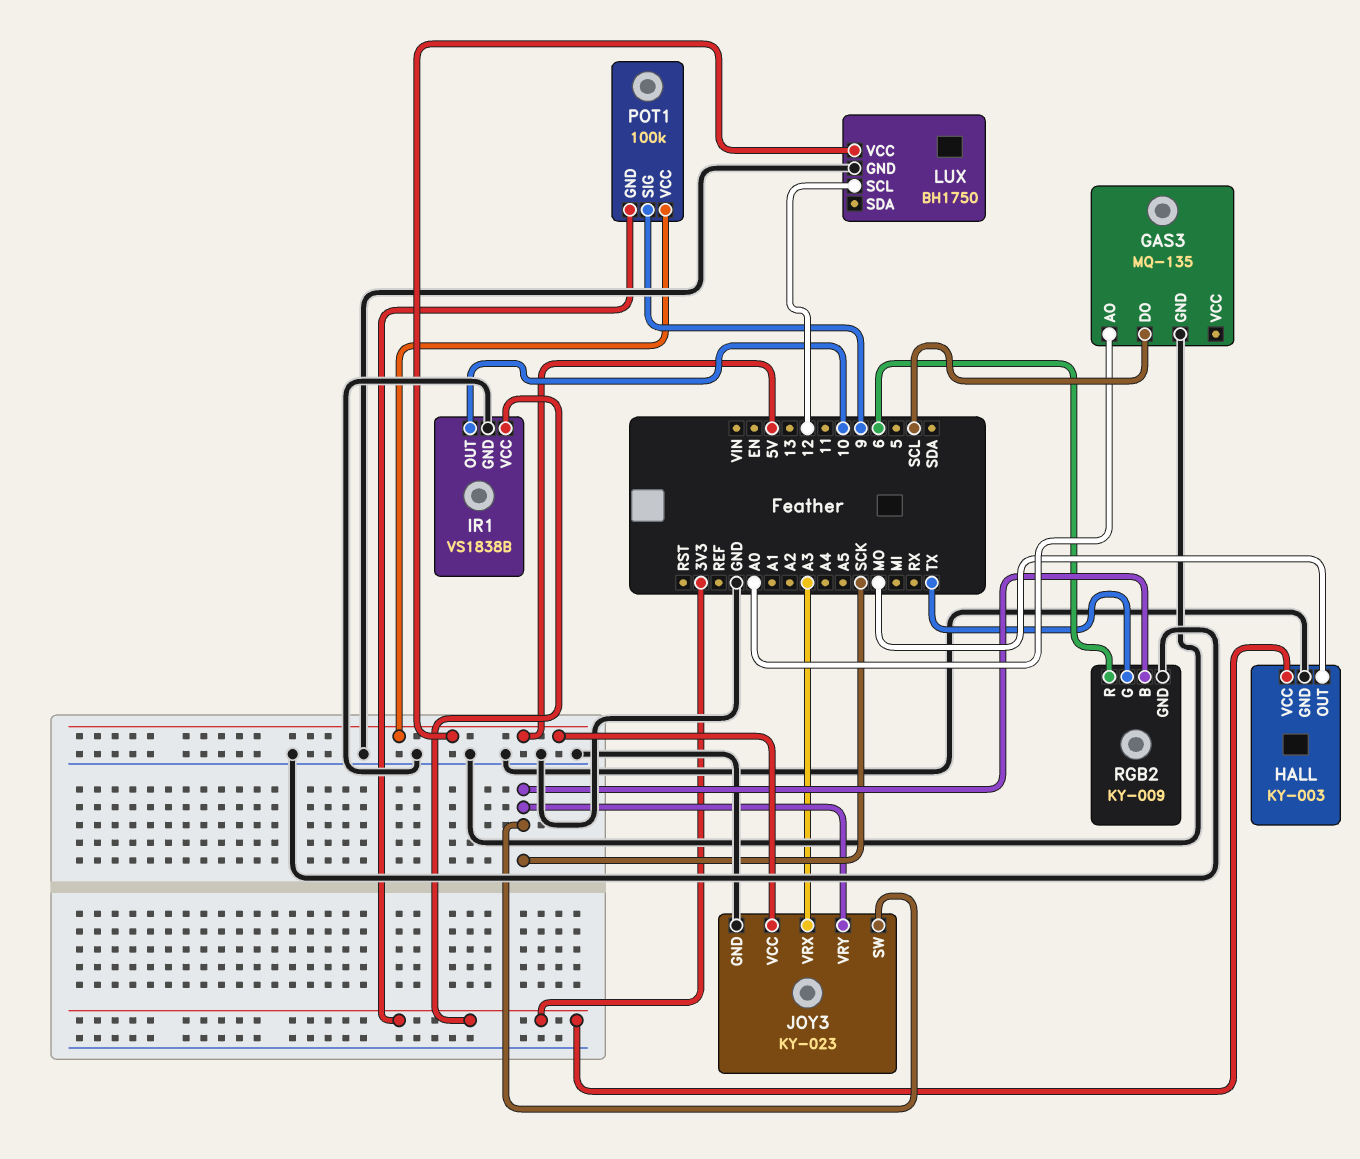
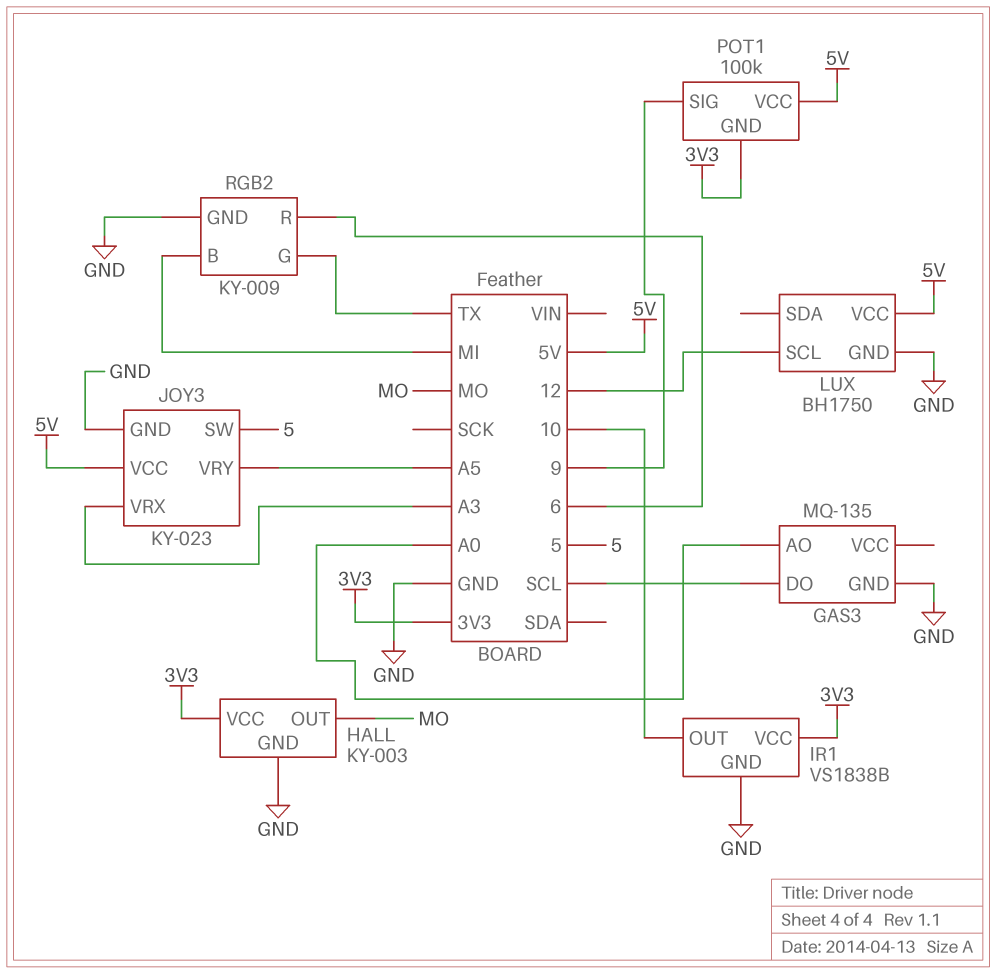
JOY3 pin SW: SCK -> 5
JOY3 pin VRY: SCK -> A5
RGB2 pin B: SCK -> MI

